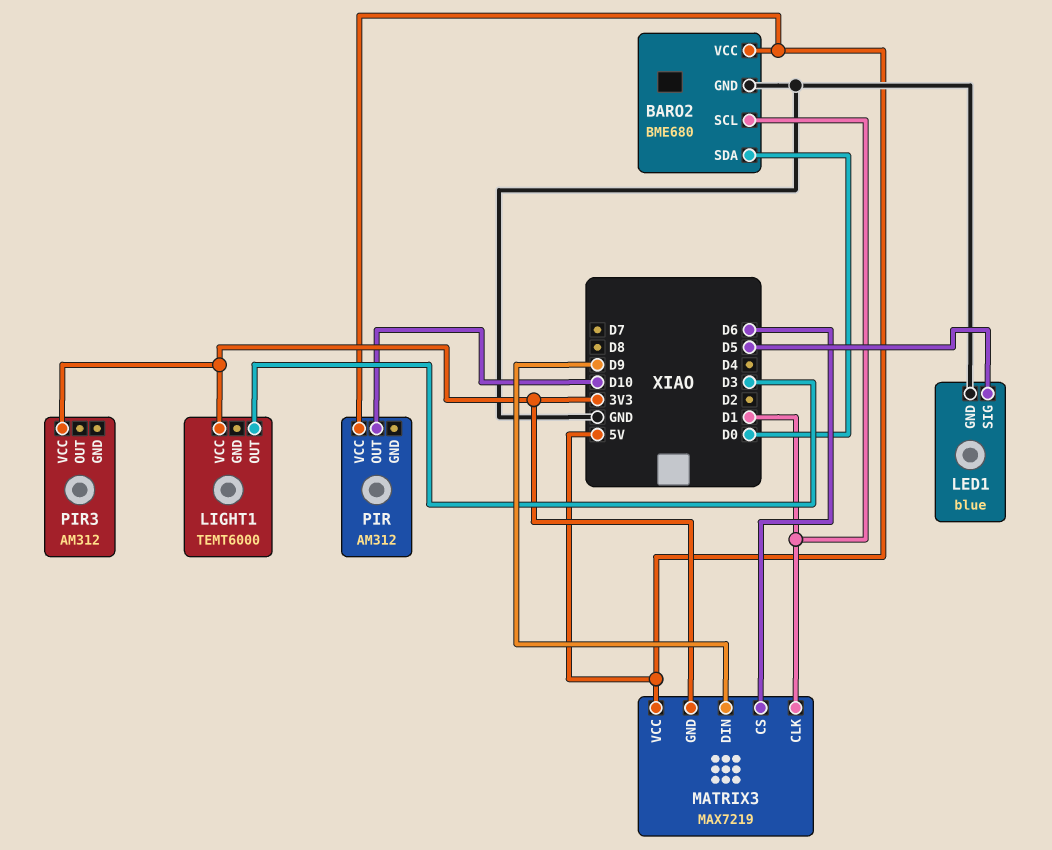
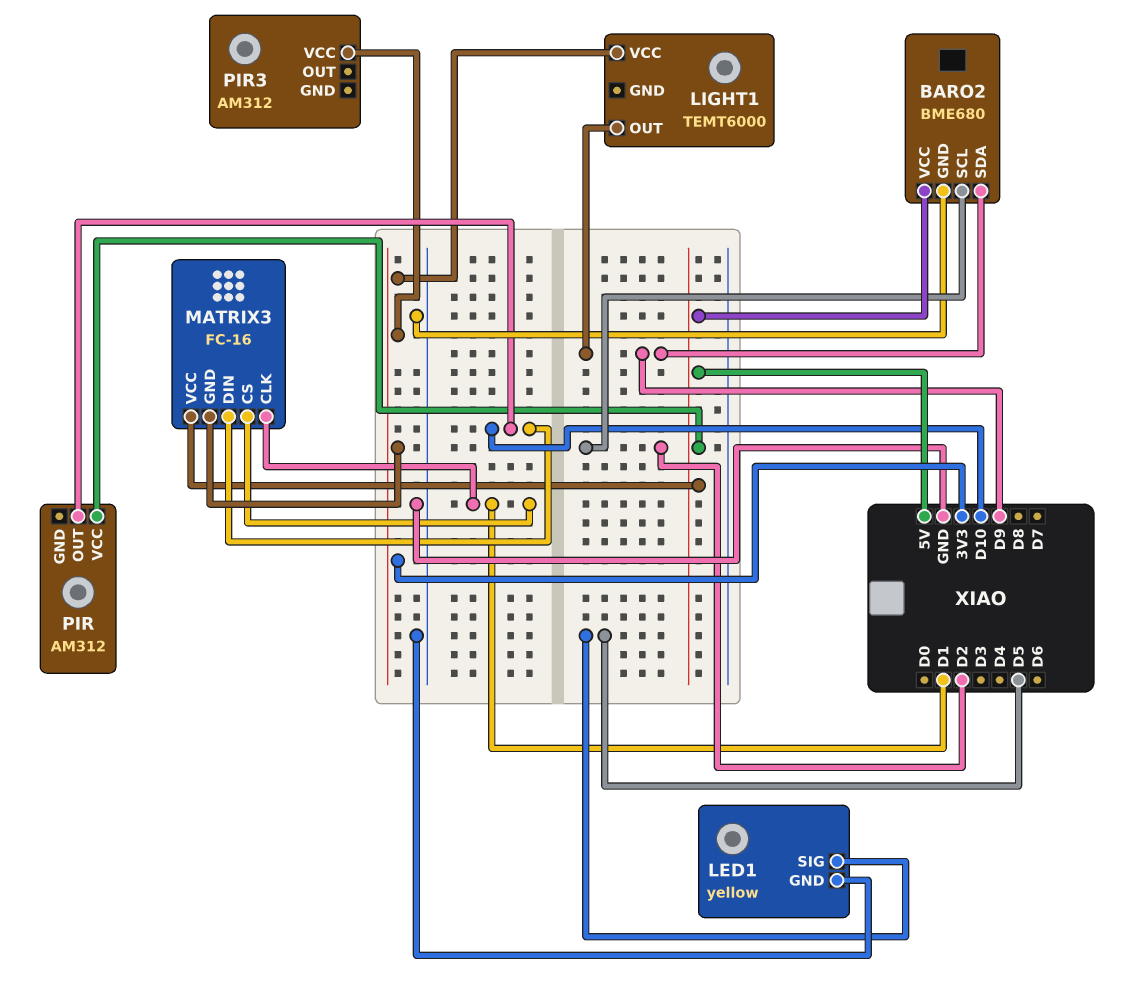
BARO2 pin SCL: D1 -> D2
BARO2 pin SDA: D0 -> D9
LED1: blue -> yellow
LIGHT1 pin OUT: D3 -> D9
MATRIX3: MAX7219 -> FC-16
MATRIX3 pin CS: D6 -> D1
MATRIX3 pin DIN: D9 -> D10

